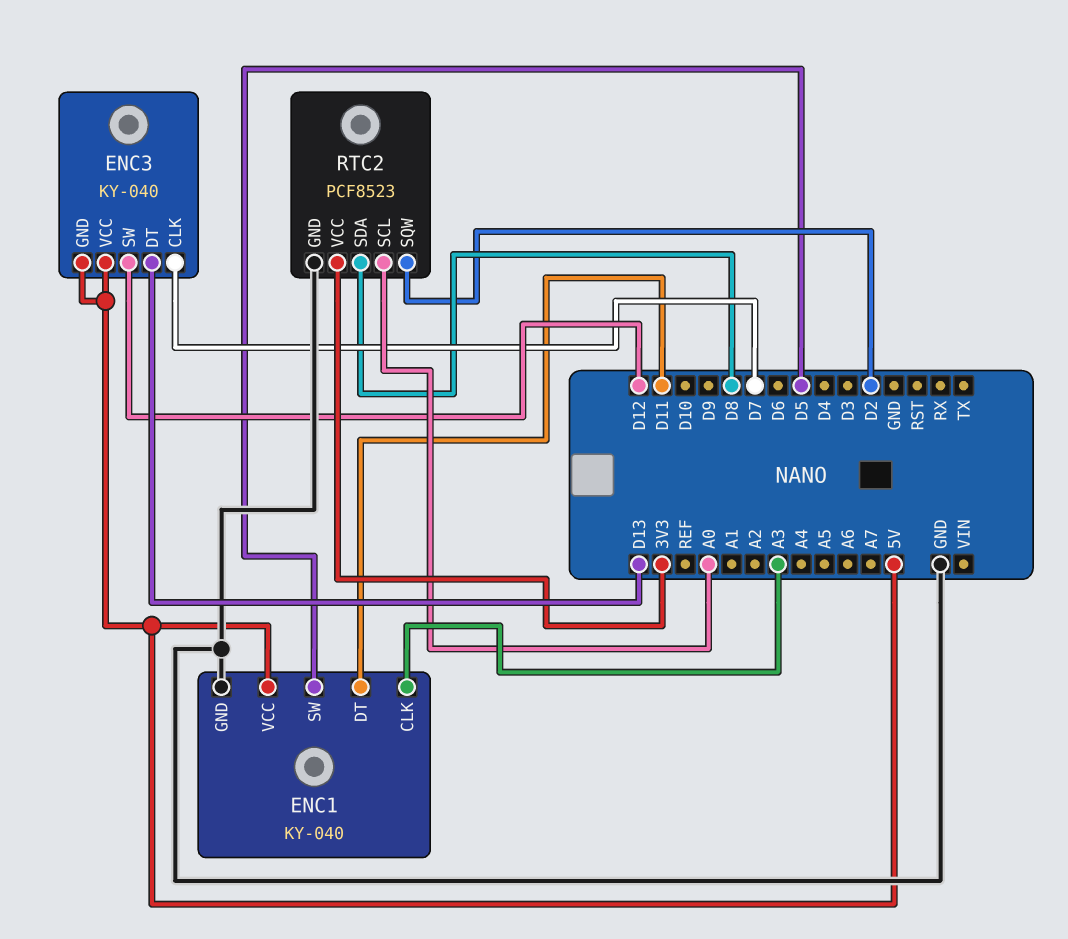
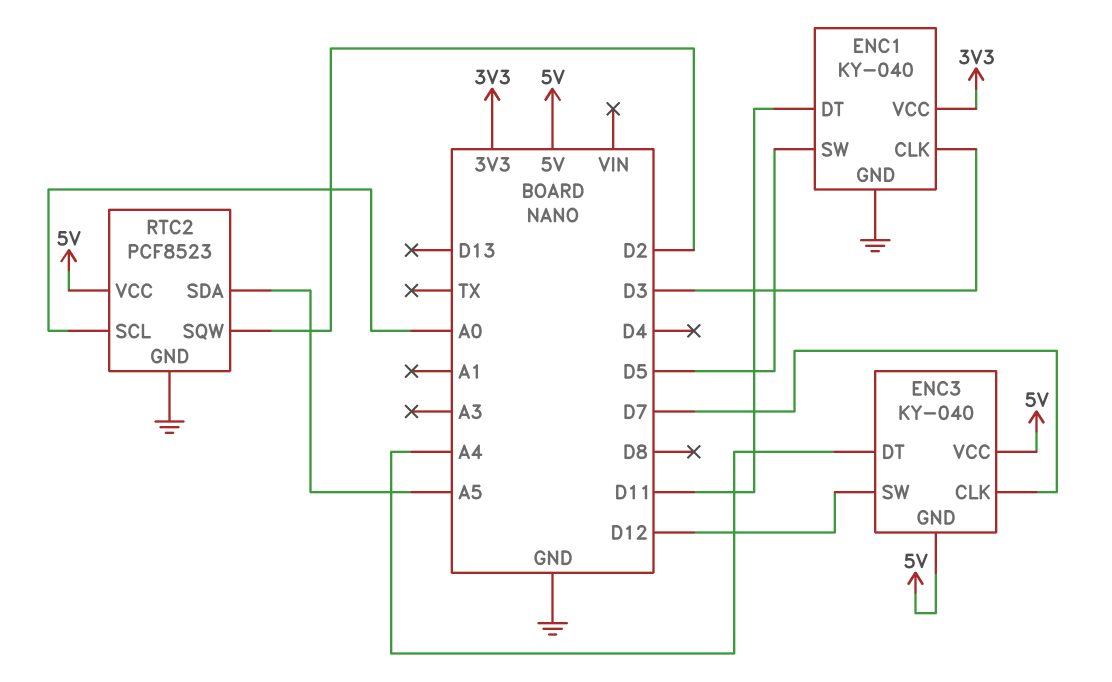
ENC1 pin CLK: A3 -> D3
ENC1 pin VCC: 5V -> 3V3
ENC3 pin DT: D13 -> A4
RTC2 pin SDA: D8 -> A5
RTC2 pin VCC: 3V3 -> 5V

